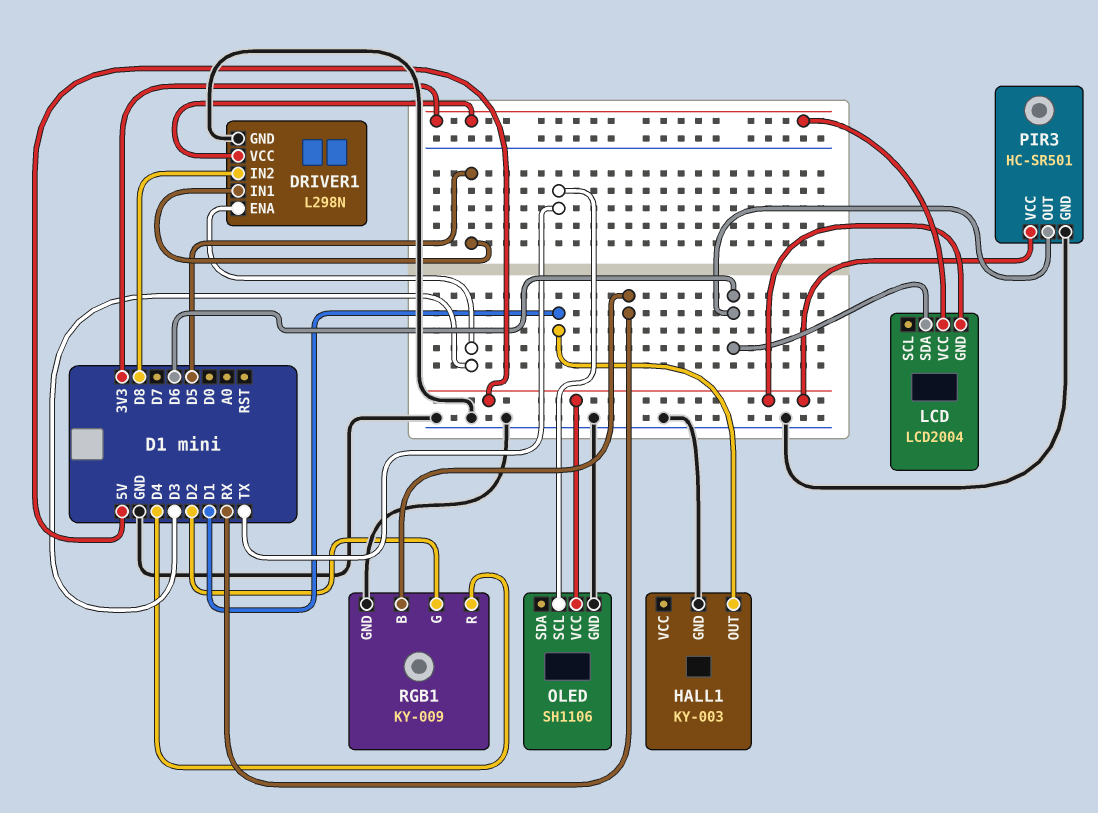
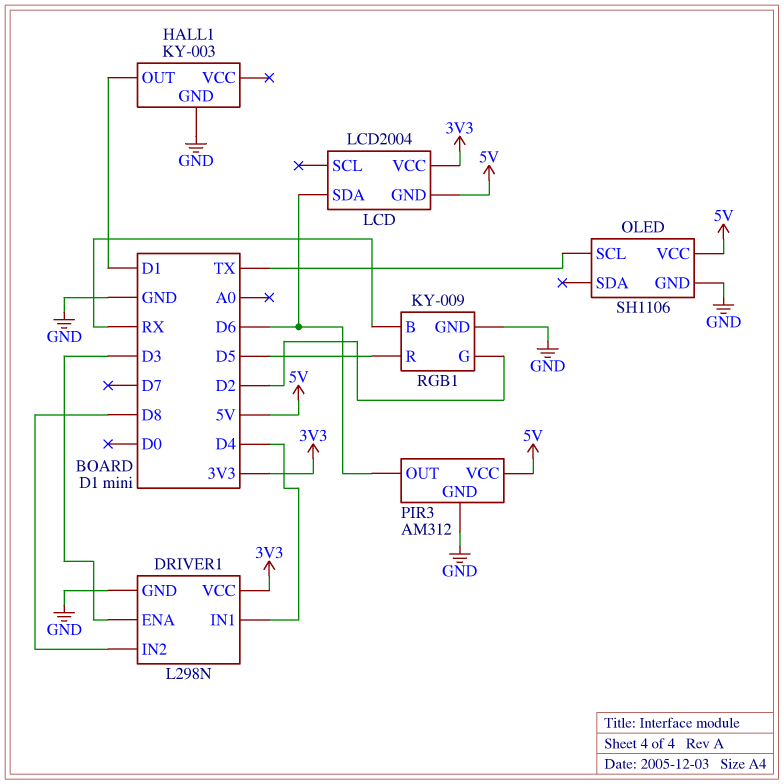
DRIVER1 pin IN1: D5 -> D4
PIR3: HC-SR501 -> AM312
RGB1 pin R: D4 -> D5

